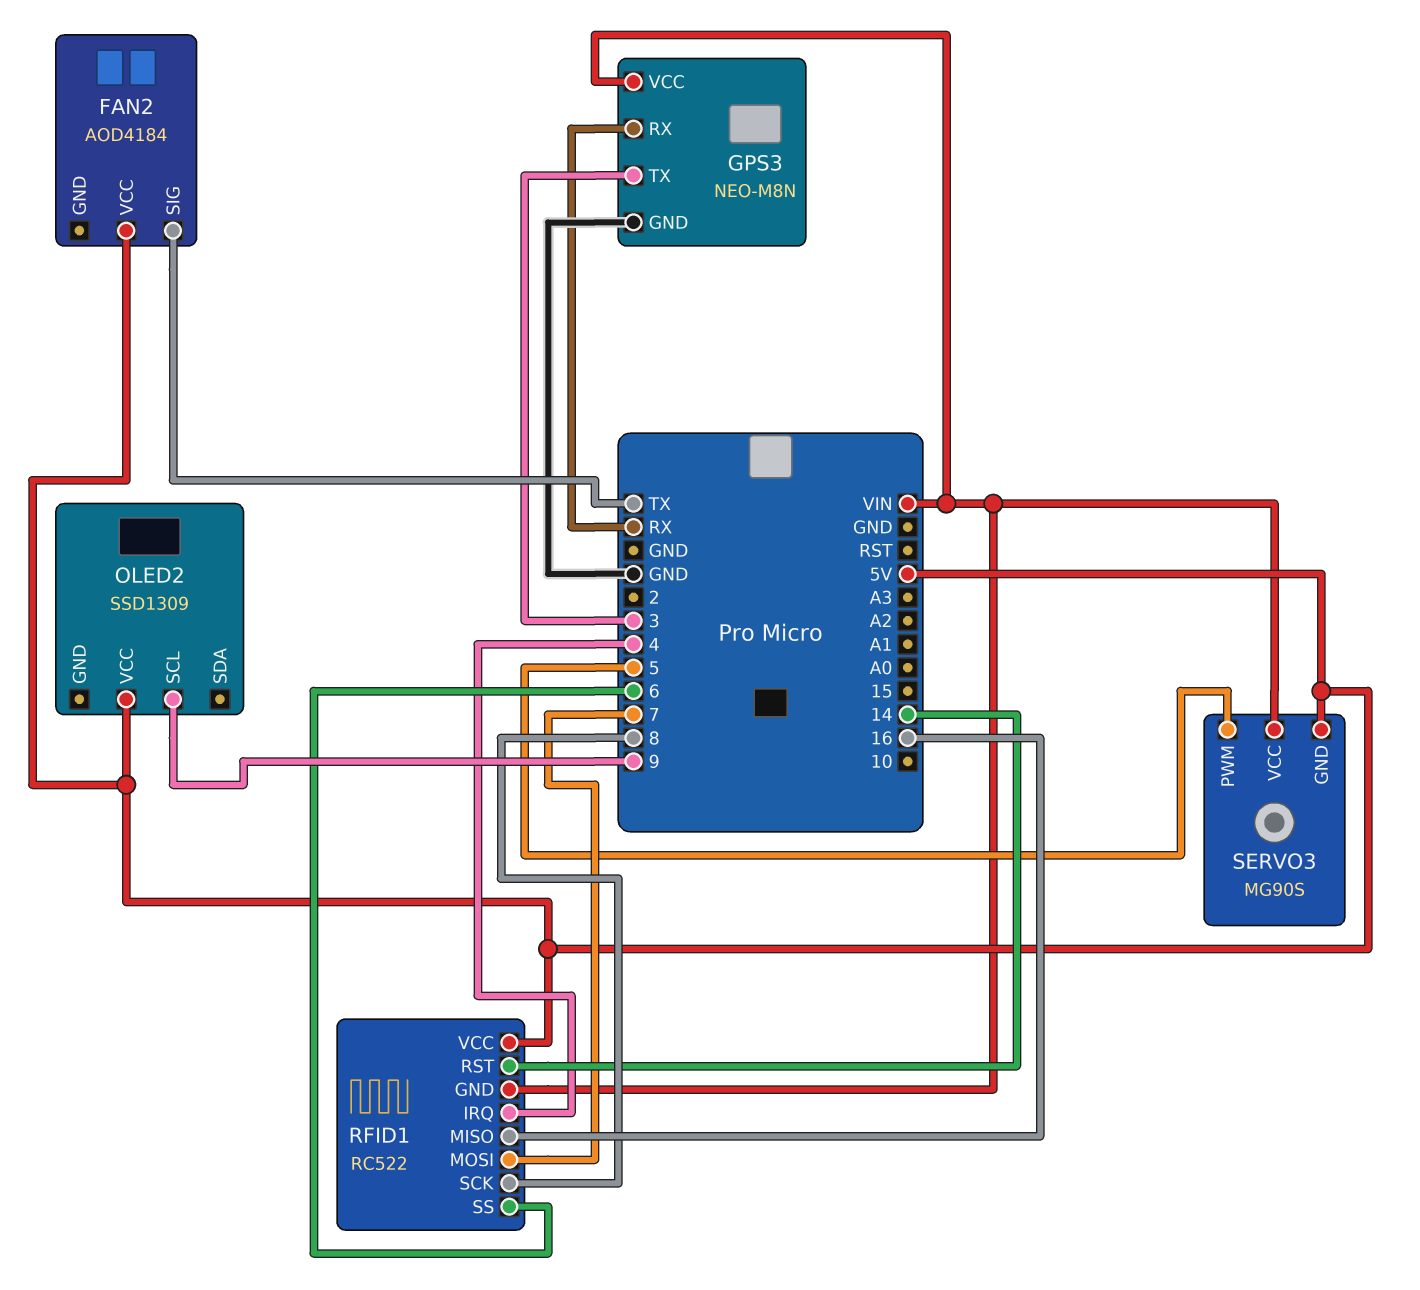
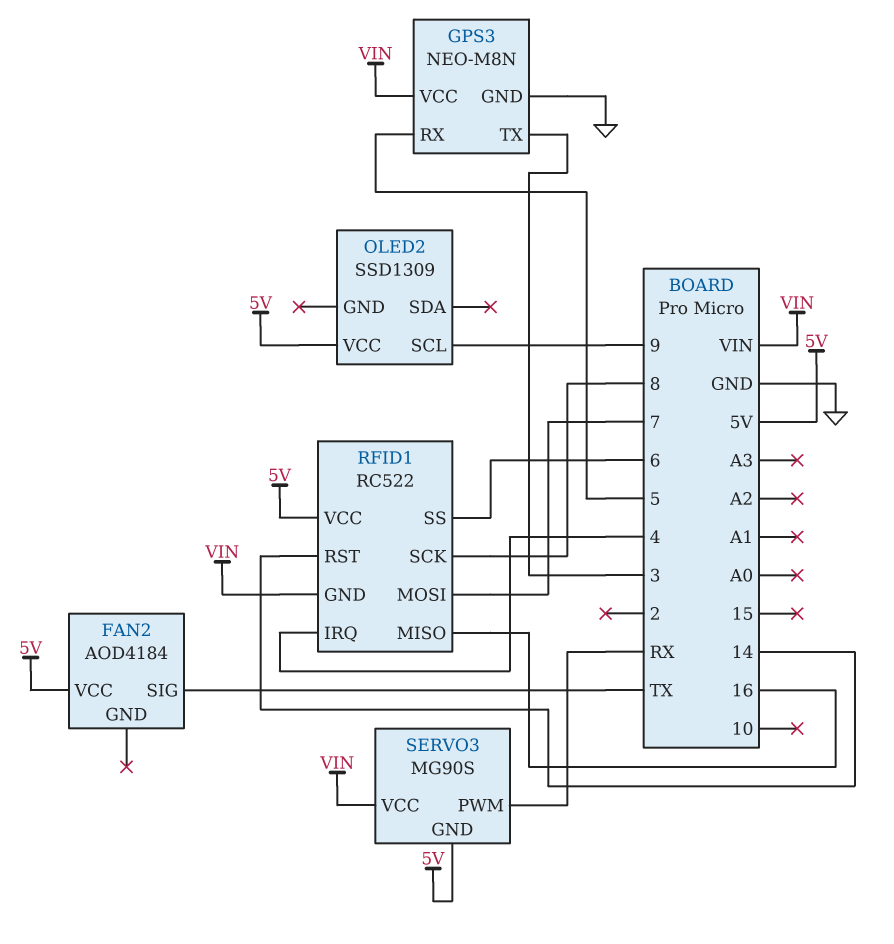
GPS3 pin RX: RX -> 5
SERVO3 pin PWM: 5 -> RX

